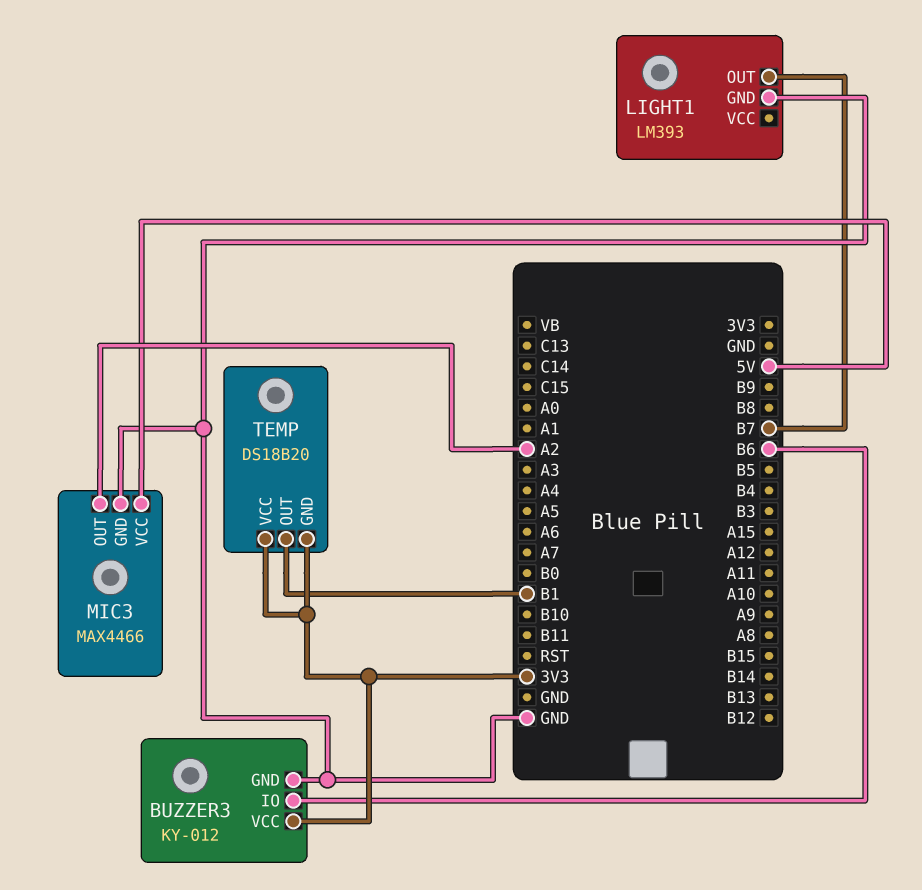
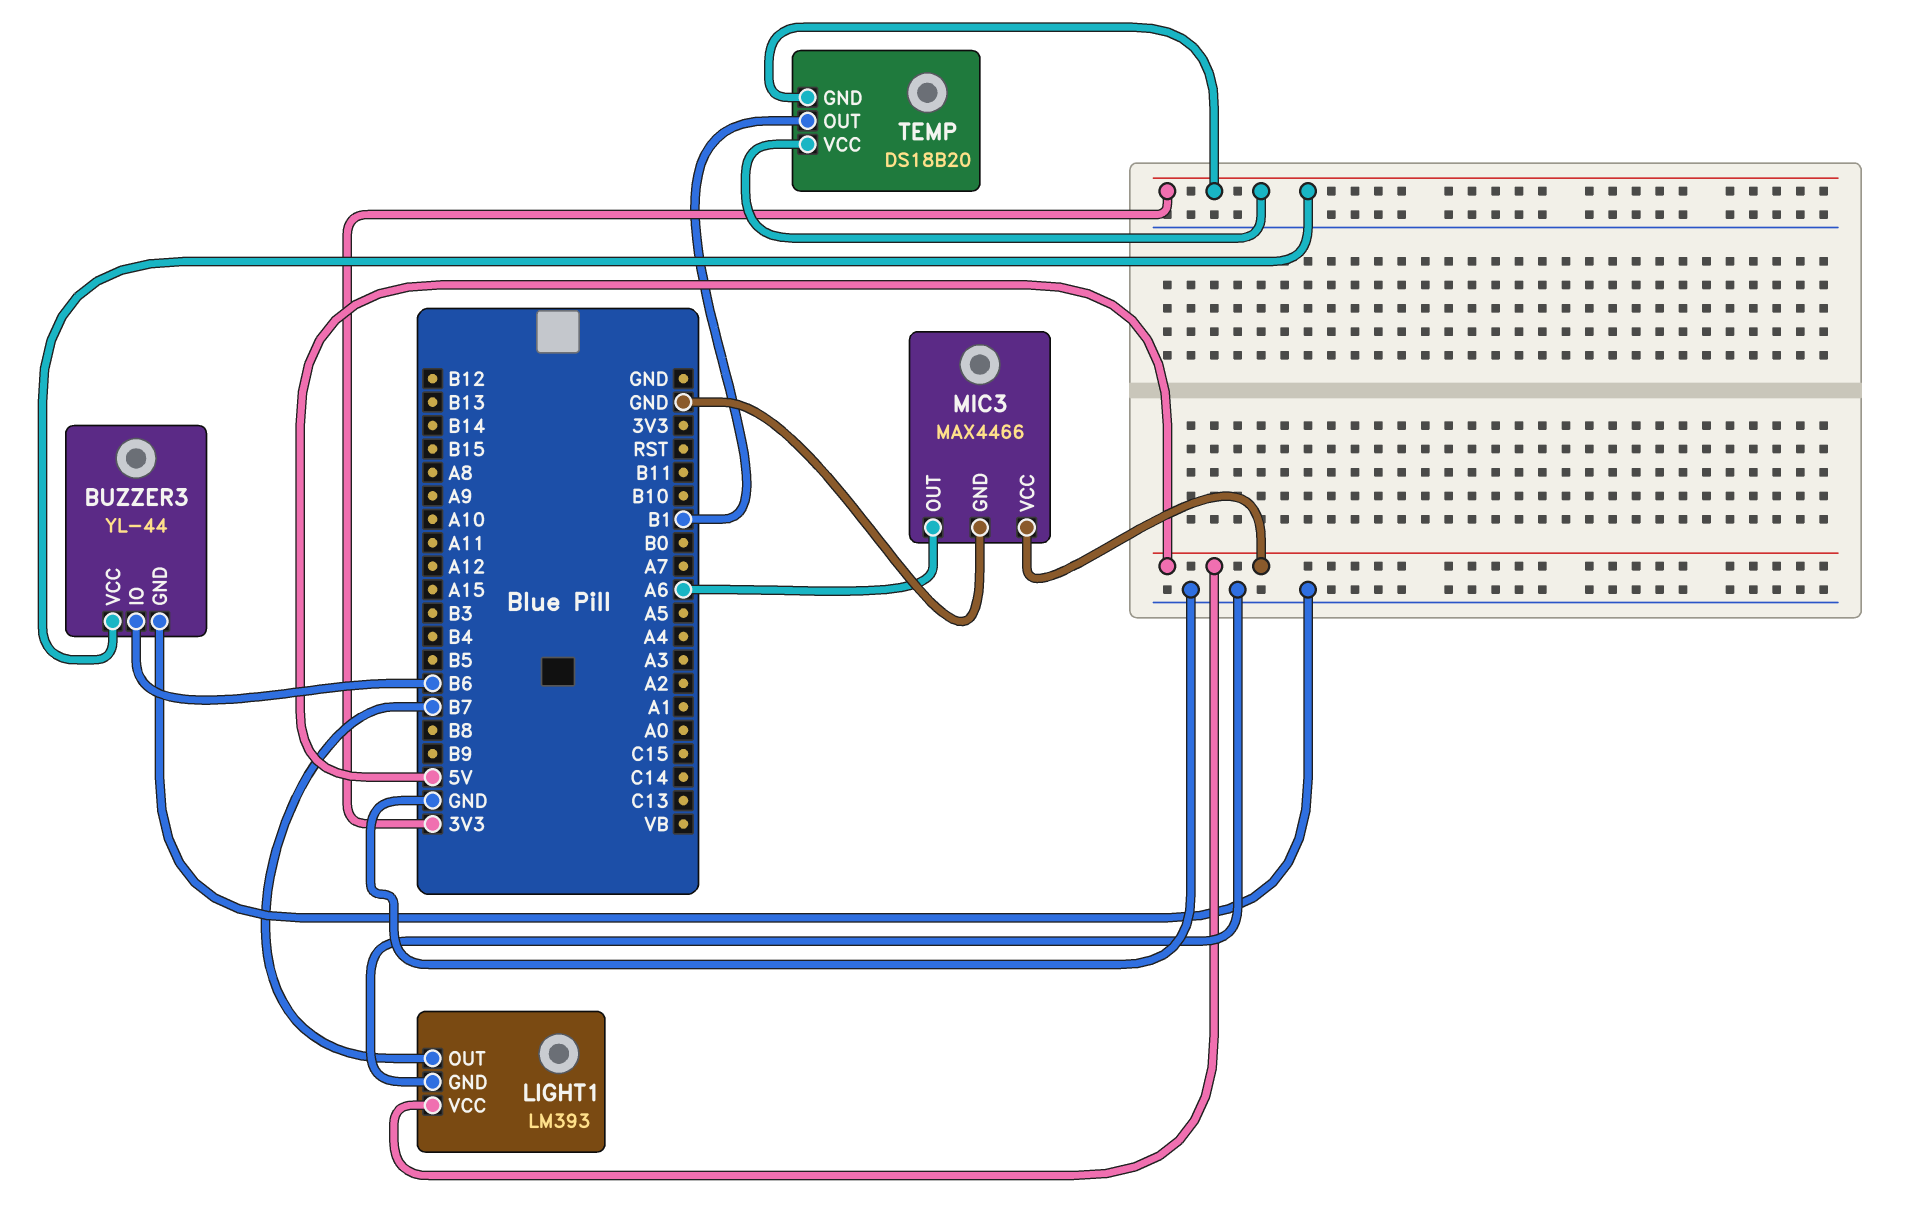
BUZZER3: KY-012 -> YL-44
LIGHT1 pin VCC: none -> 5V
MIC3 pin OUT: A2 -> A6

